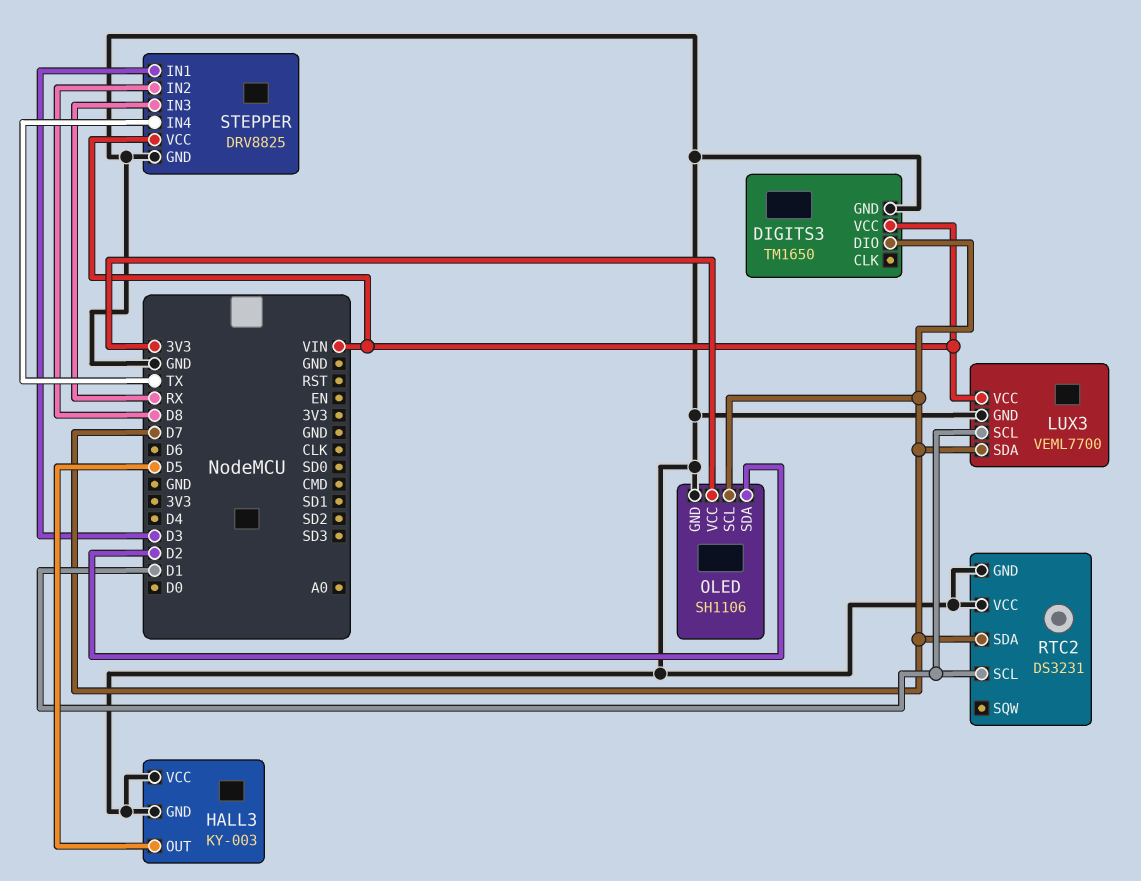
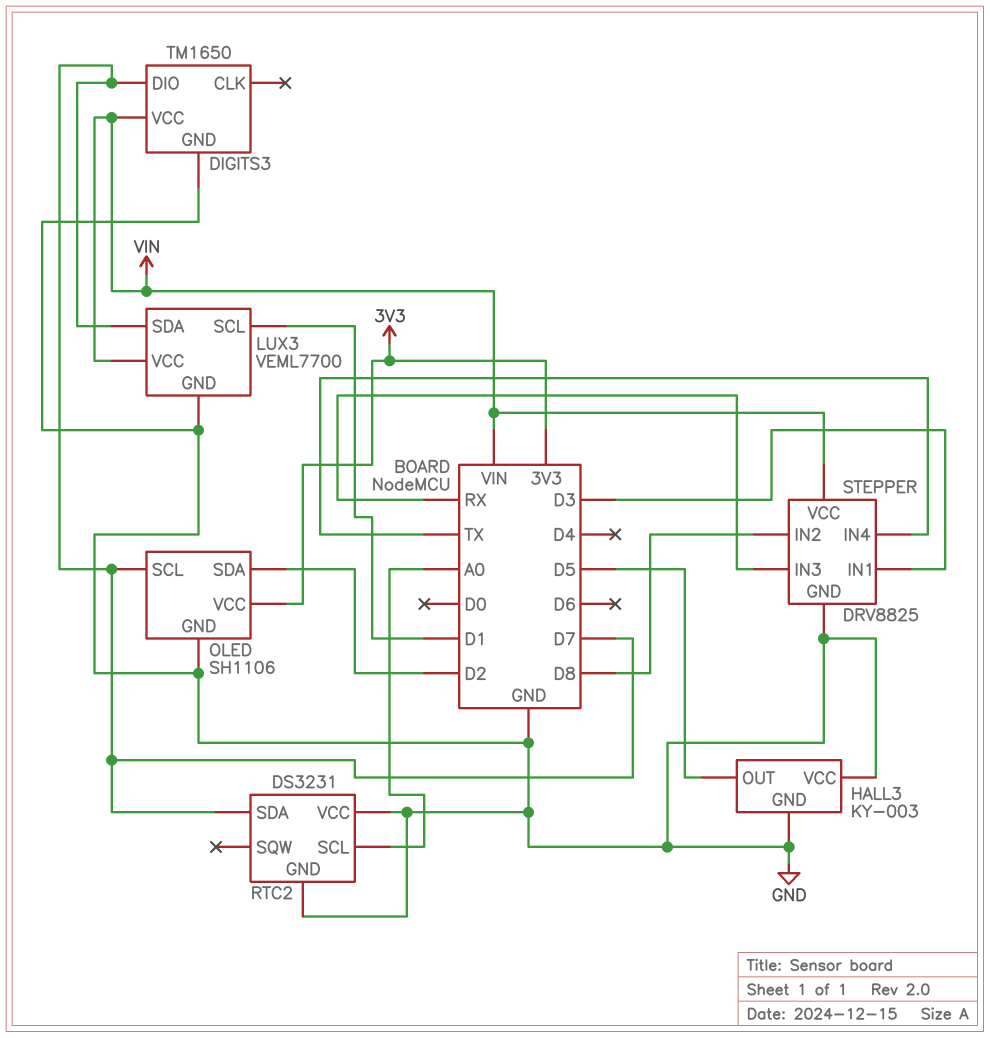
RTC2 pin SCL: D1 -> A0

